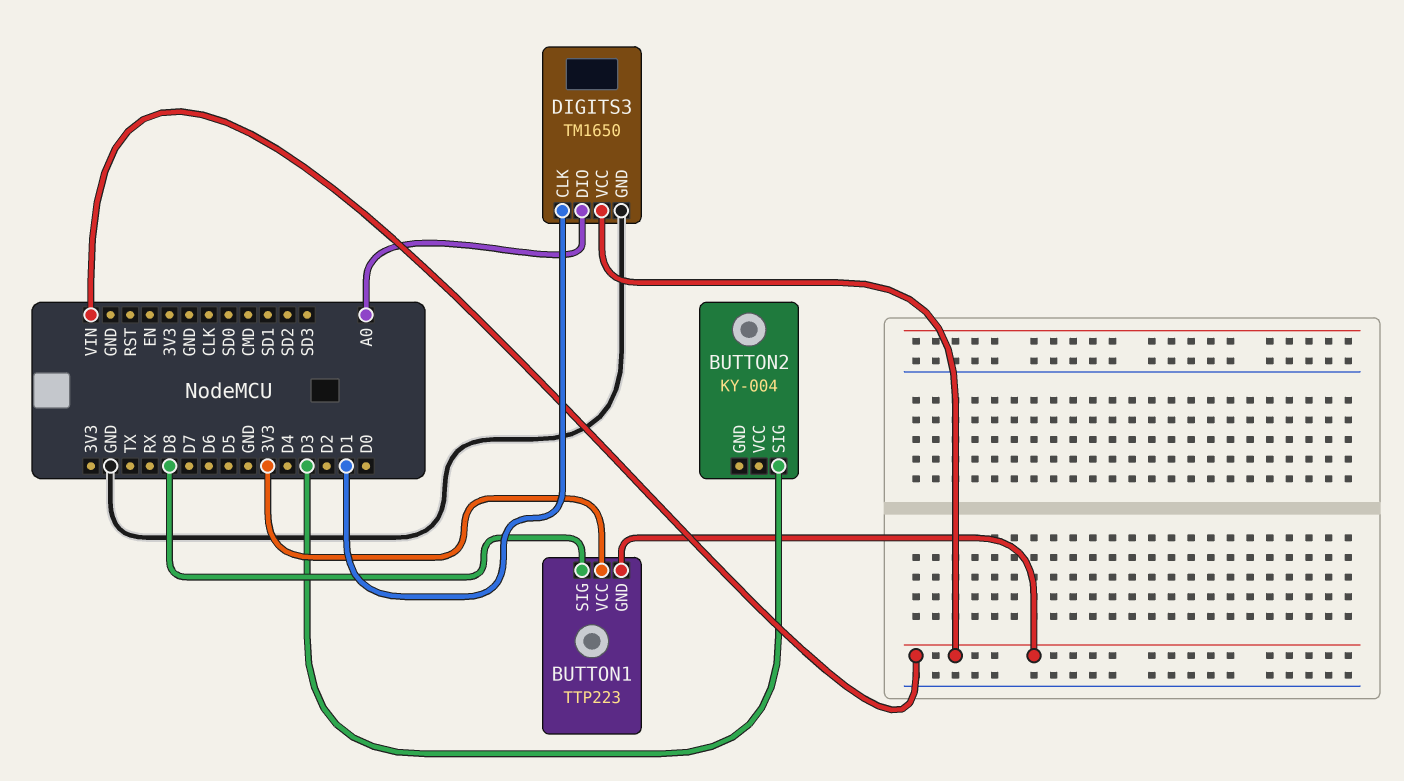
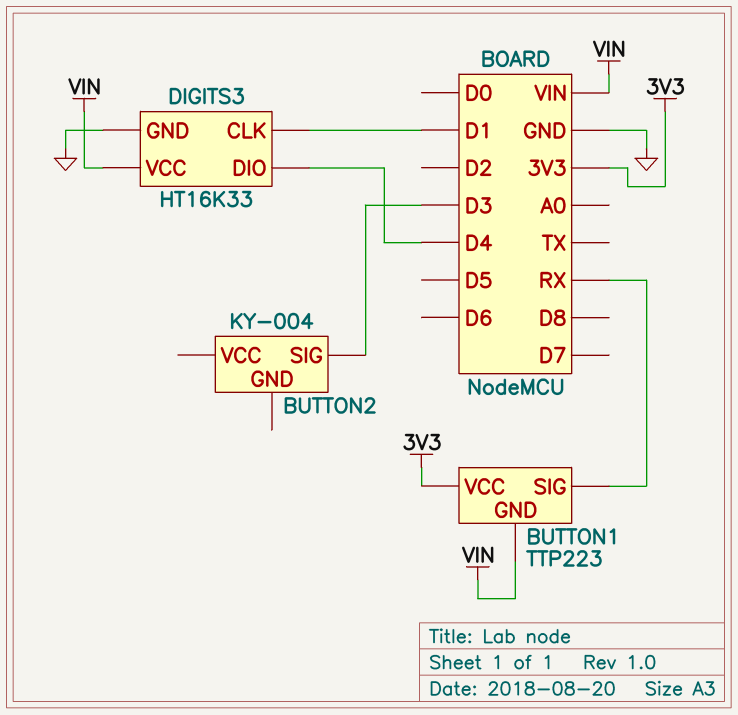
BUTTON1 pin SIG: D8 -> RX
DIGITS3: TM1650 -> HT16K33
DIGITS3 pin DIO: A0 -> D4

